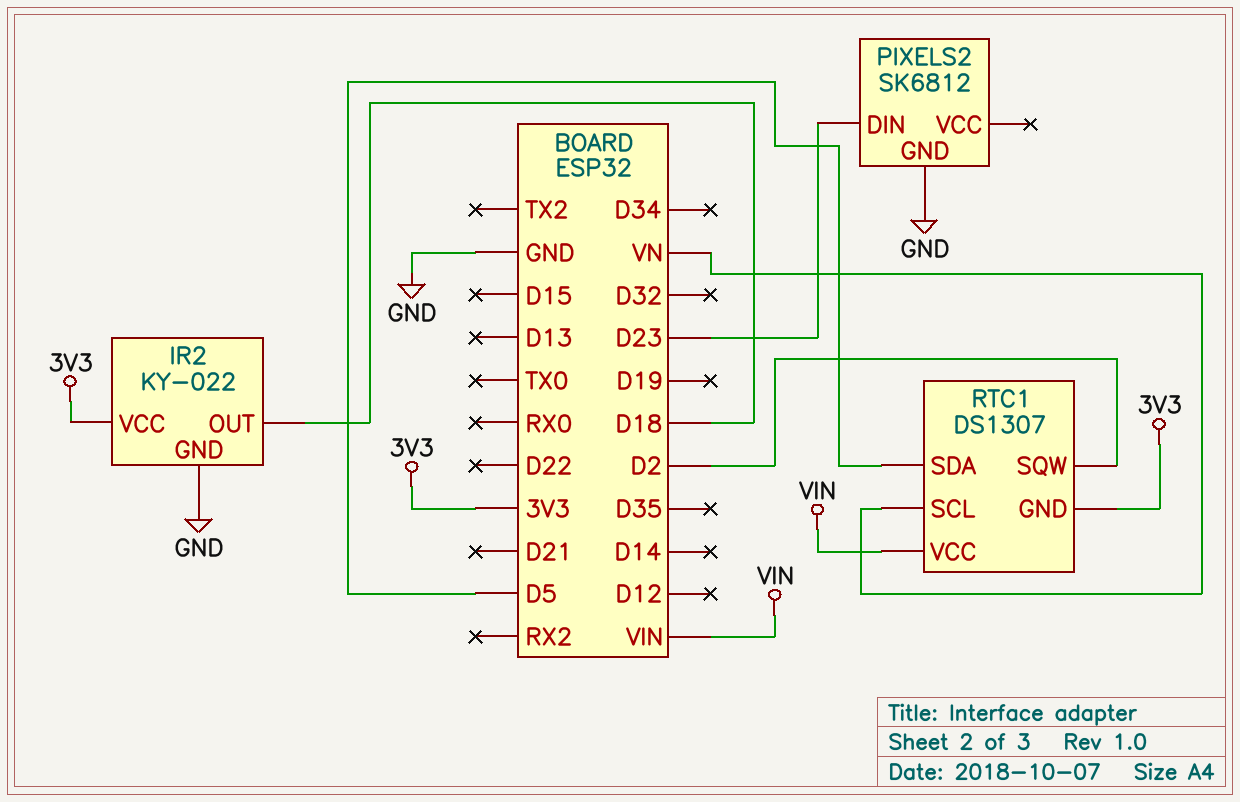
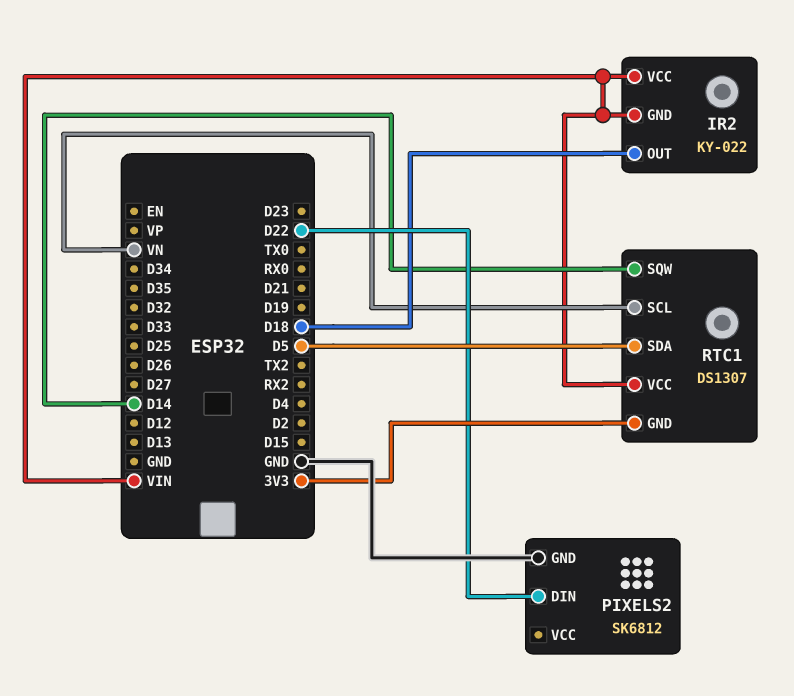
IR2 pin GND: GND -> VIN
IR2 pin VCC: 3V3 -> VIN
PIXELS2 pin DIN: D23 -> D22
RTC1 pin SQW: D2 -> D14

